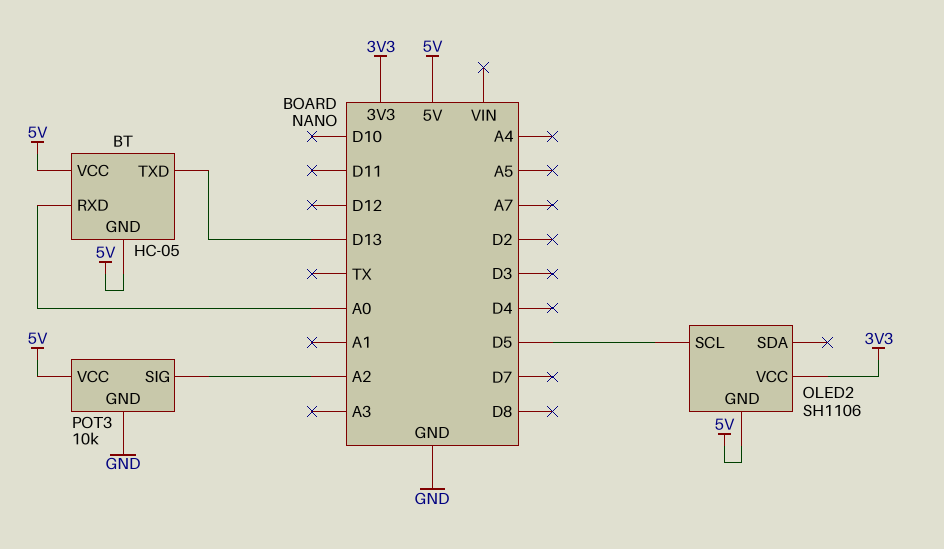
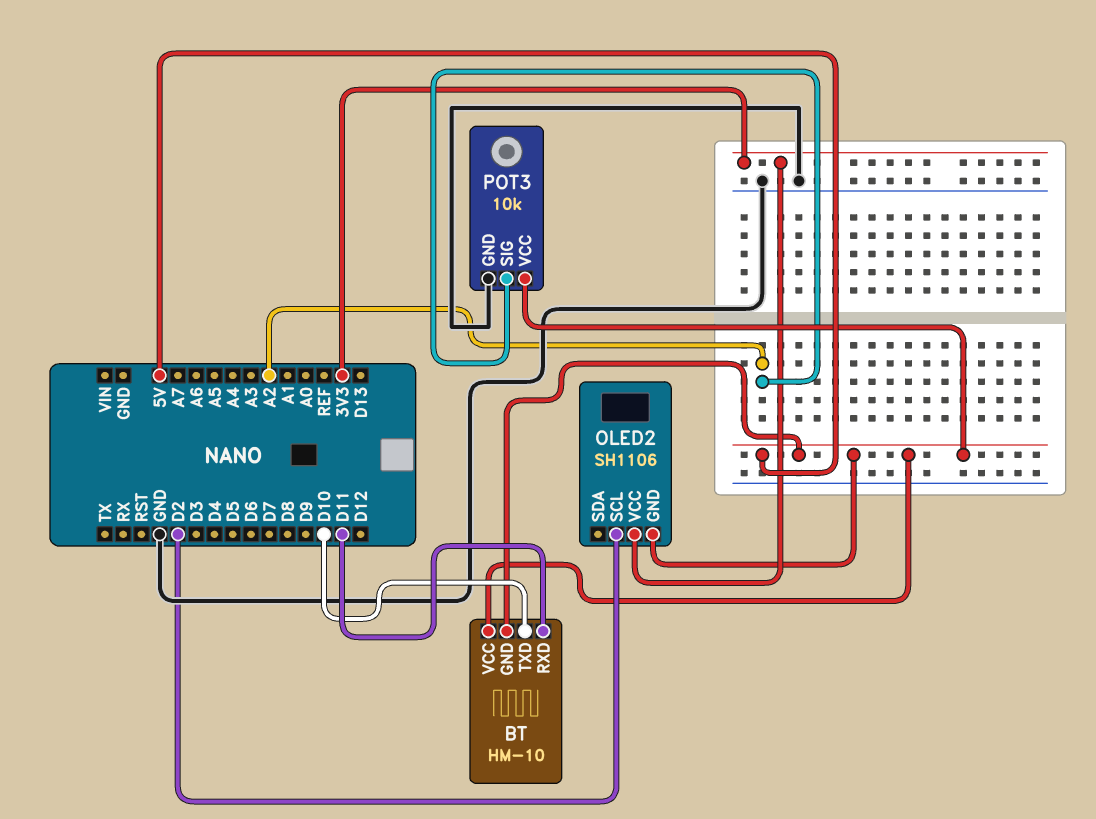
BT: HC-05 -> HM-10
BT pin RXD: A0 -> D11
BT pin TXD: D13 -> D10
OLED2 pin SCL: D5 -> D2

